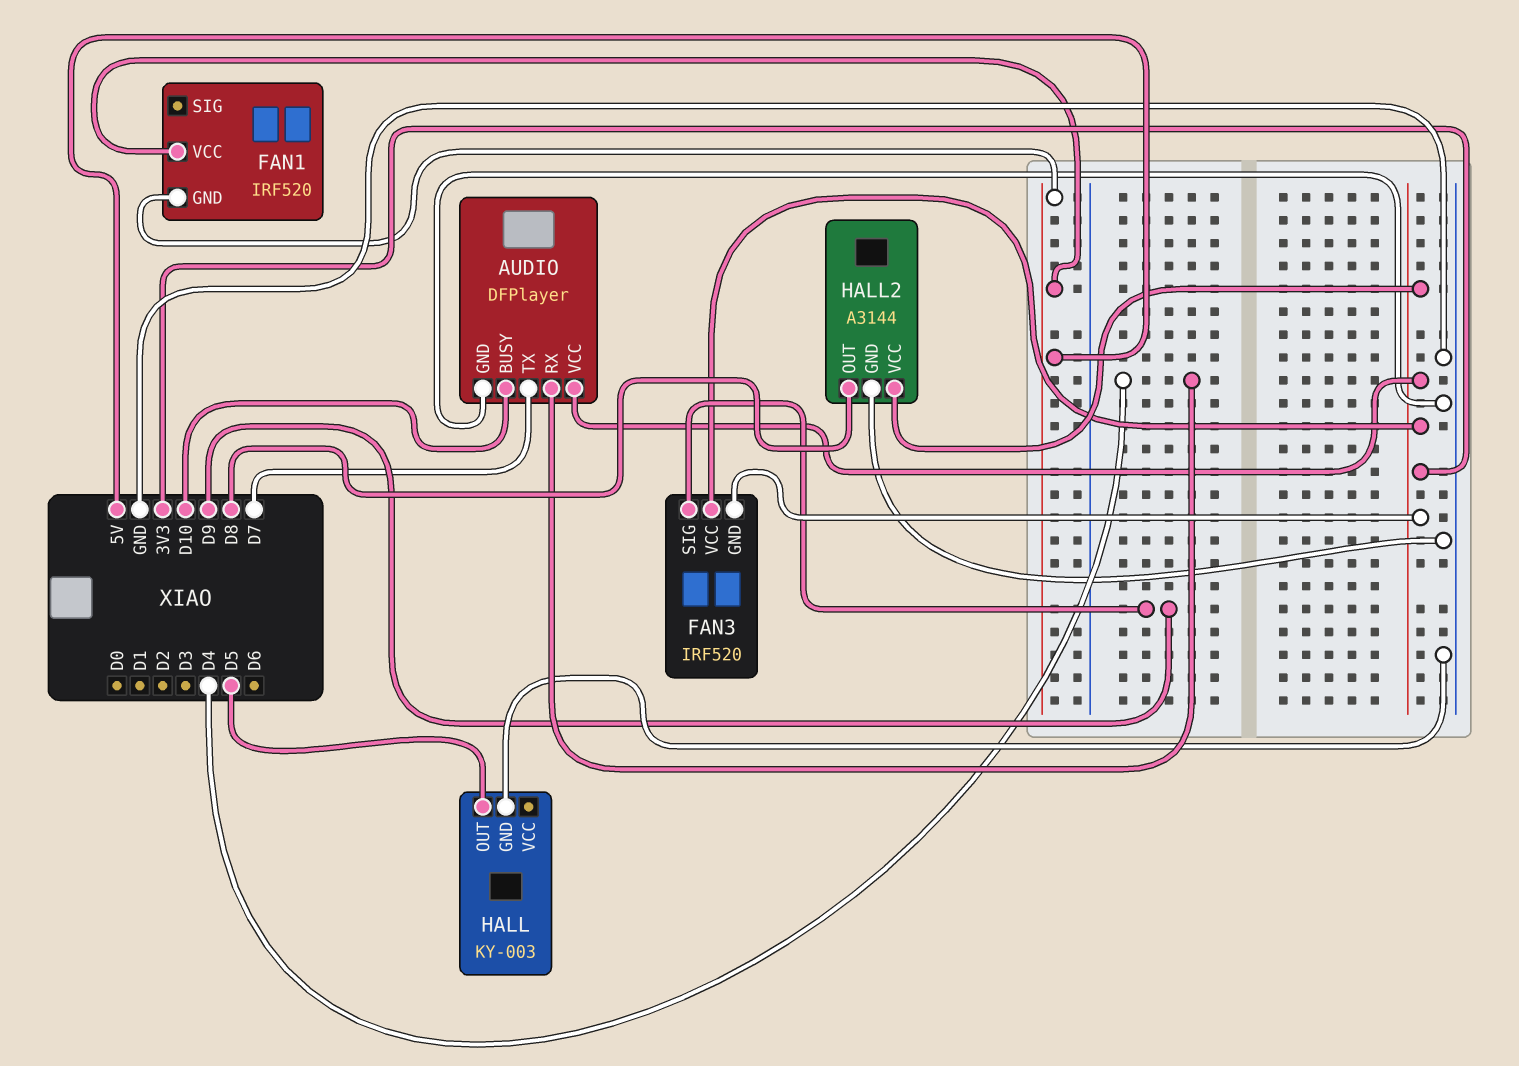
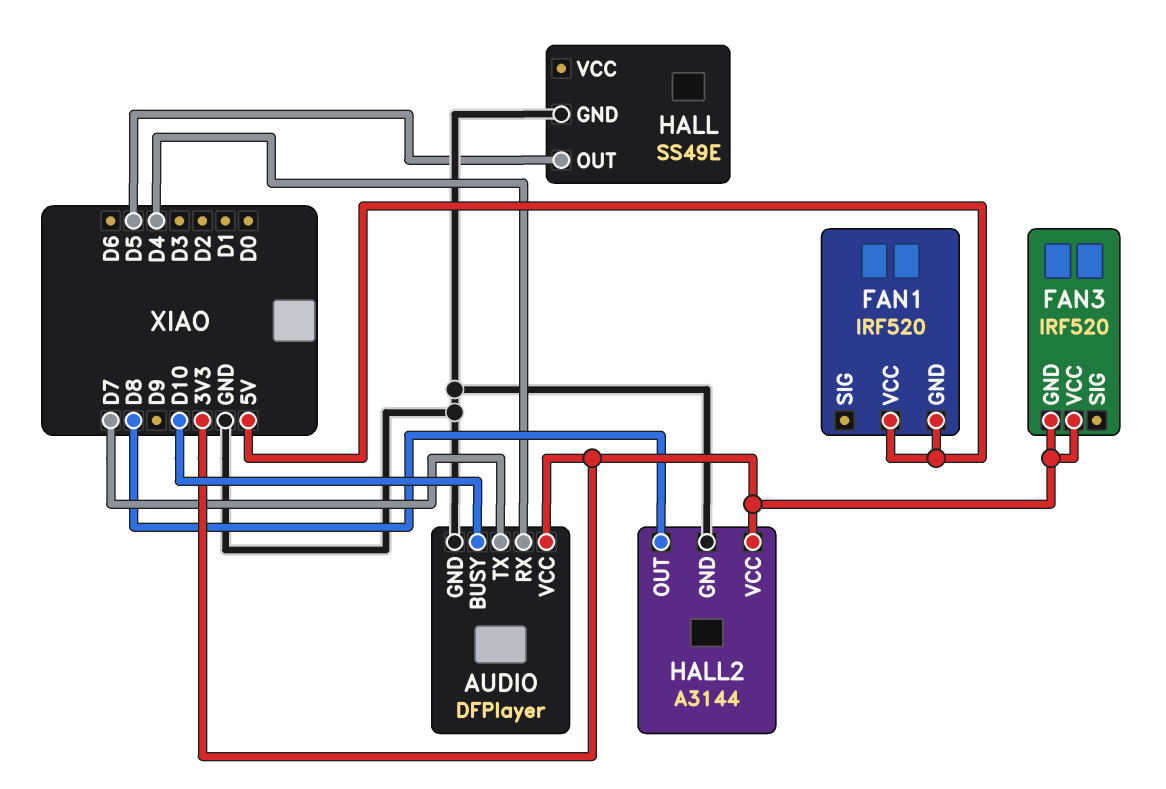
FAN3 pin SIG: D9 -> none
HALL: KY-003 -> SS49E

